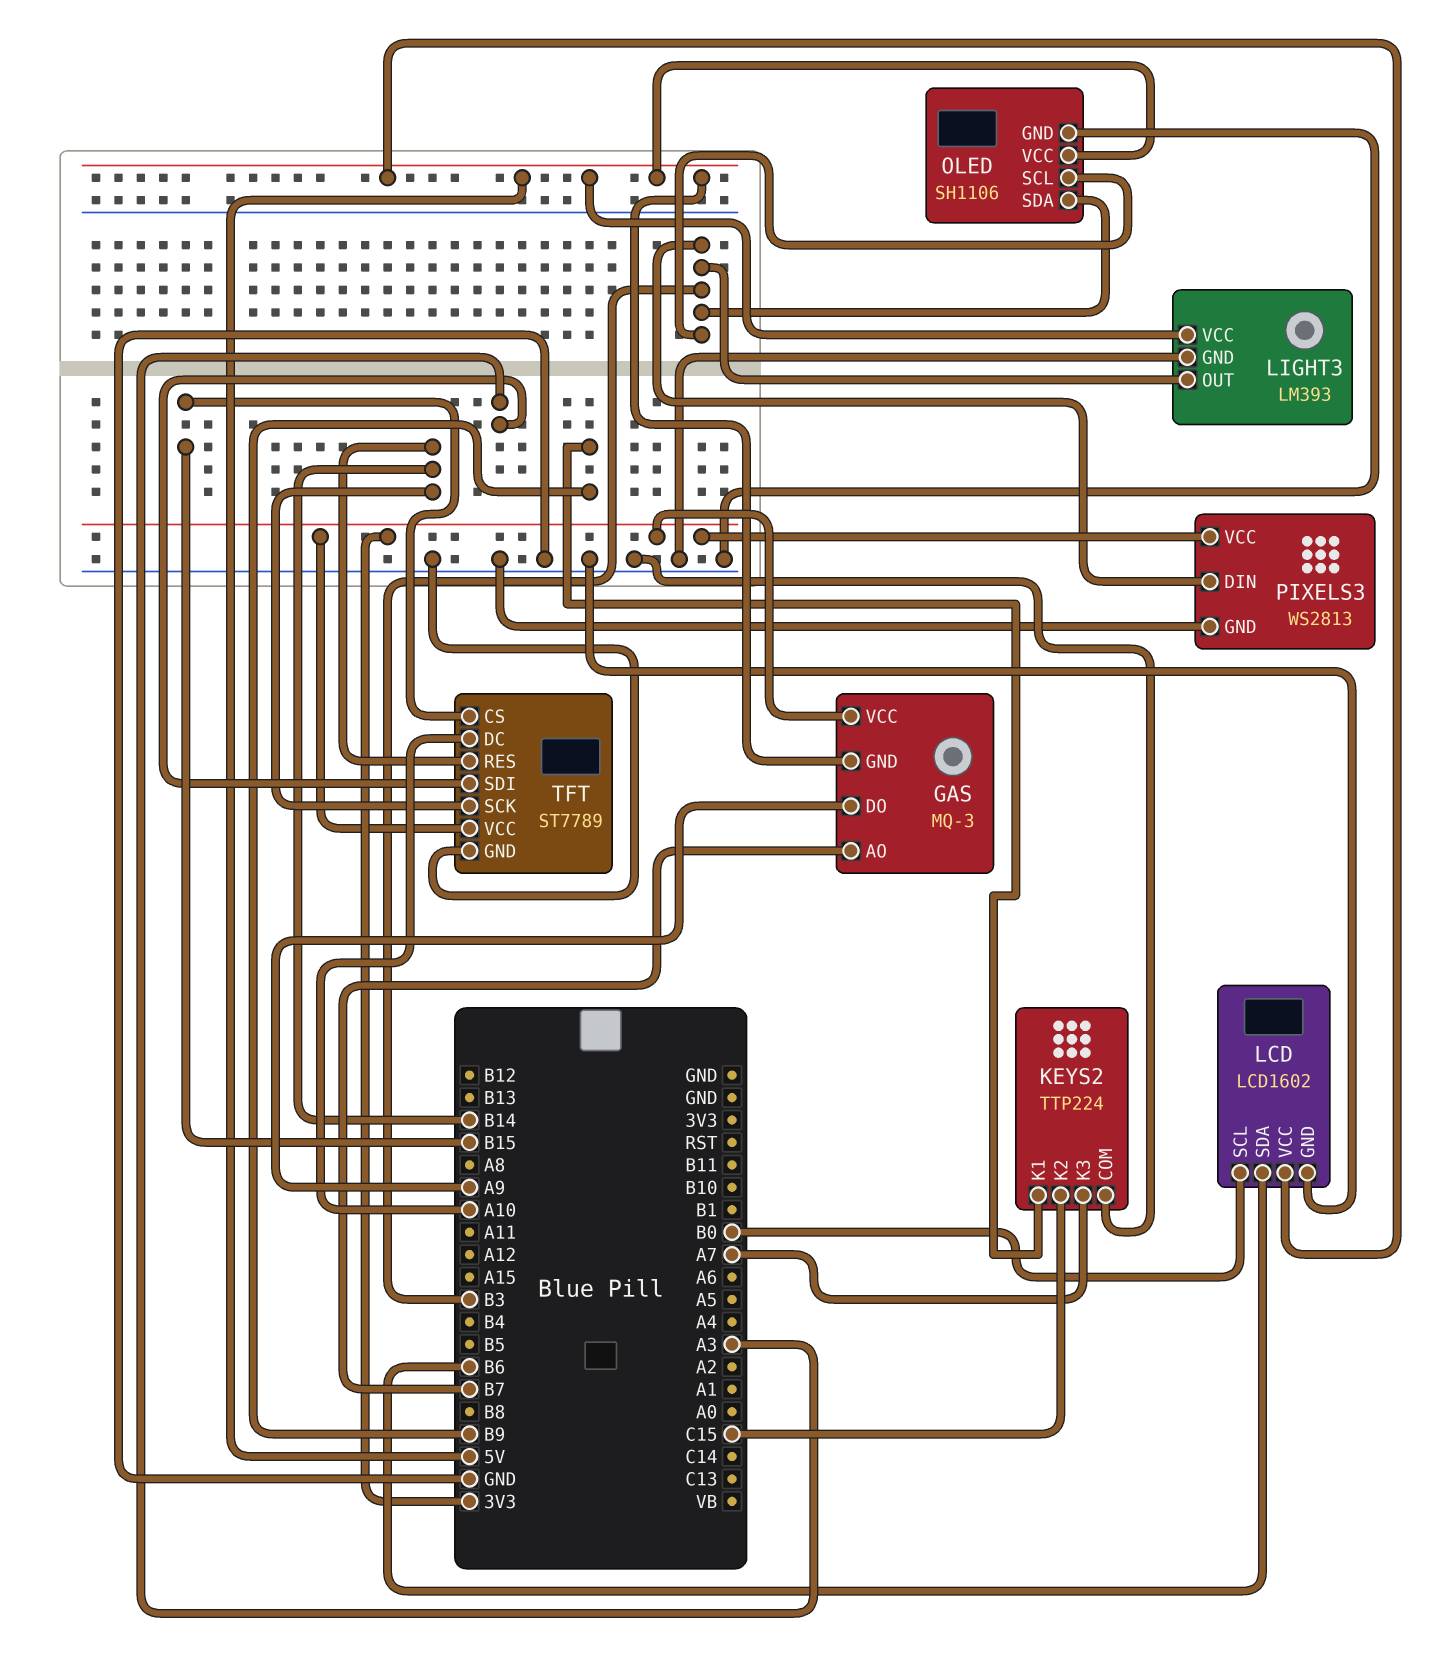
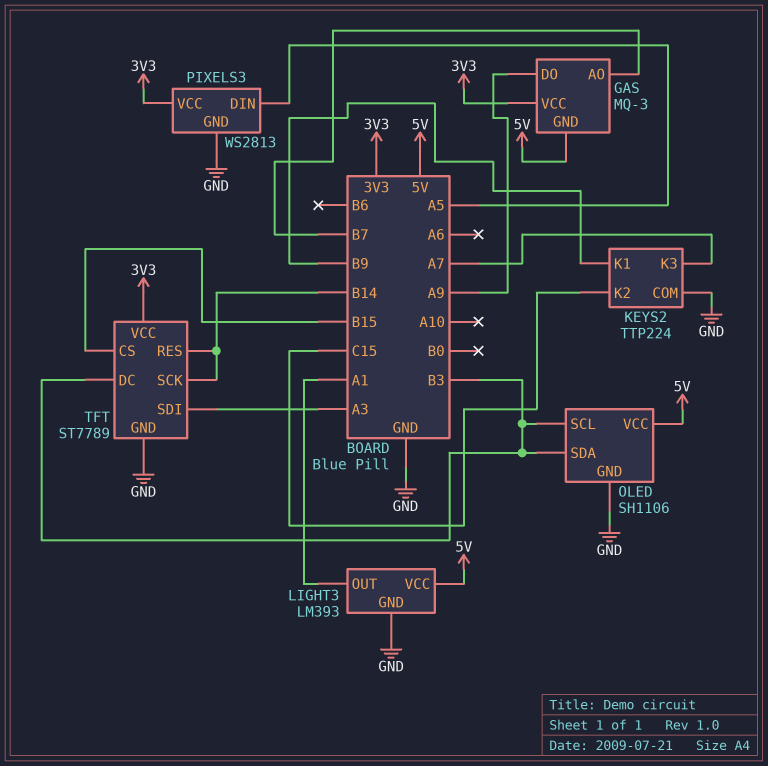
LCD: LCD1602 -> none
LCD pin GND: GND -> none
LCD pin SCL: B0 -> none
LCD pin SDA: B6 -> none
LCD pin VCC: 5V -> none
LIGHT3 pin OUT: B3 -> A1
PIXELS3 pin DIN: B3 -> A5
TFT pin DC: A10 -> B3

